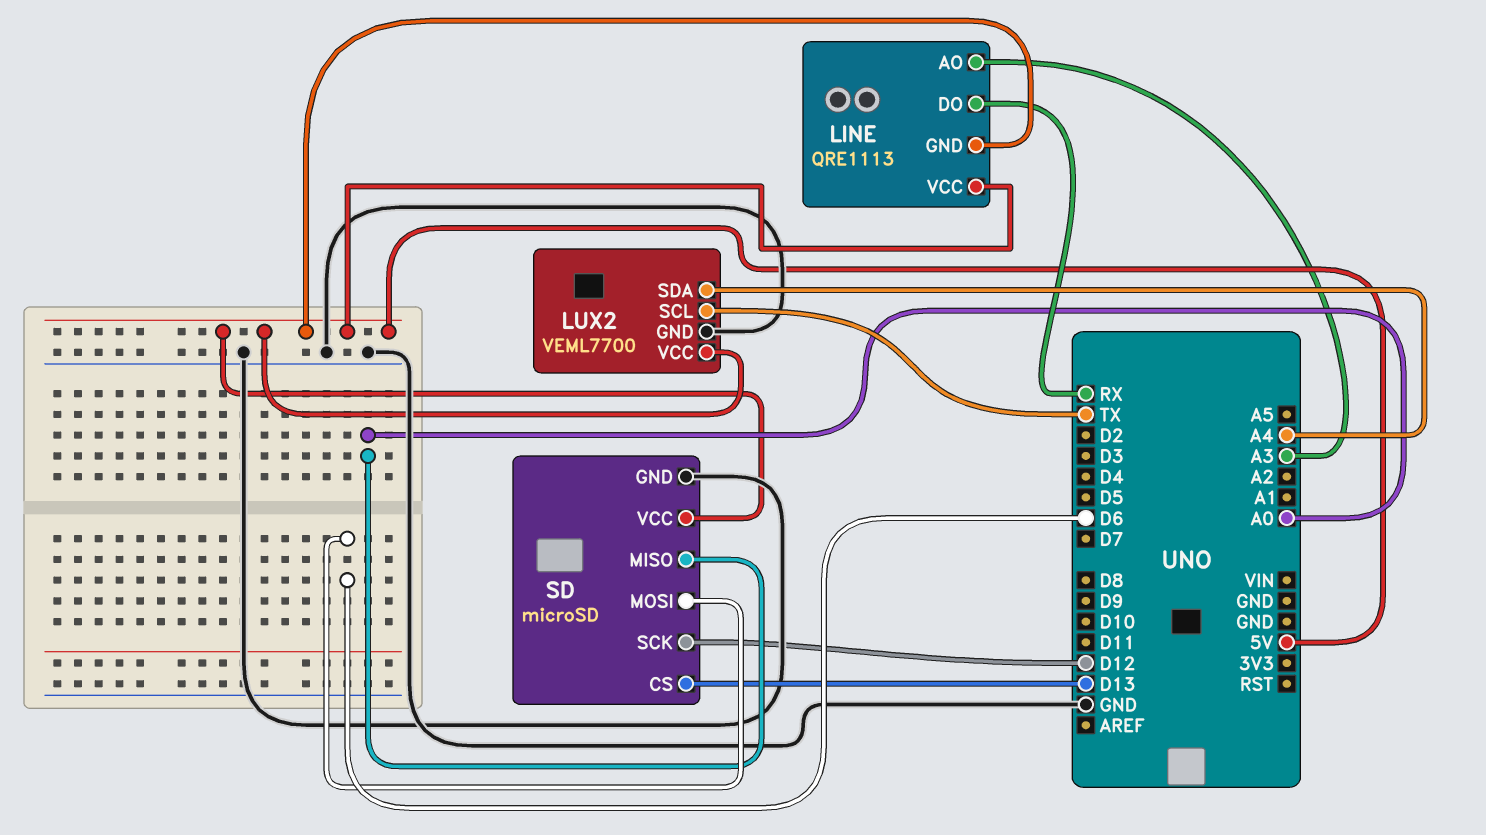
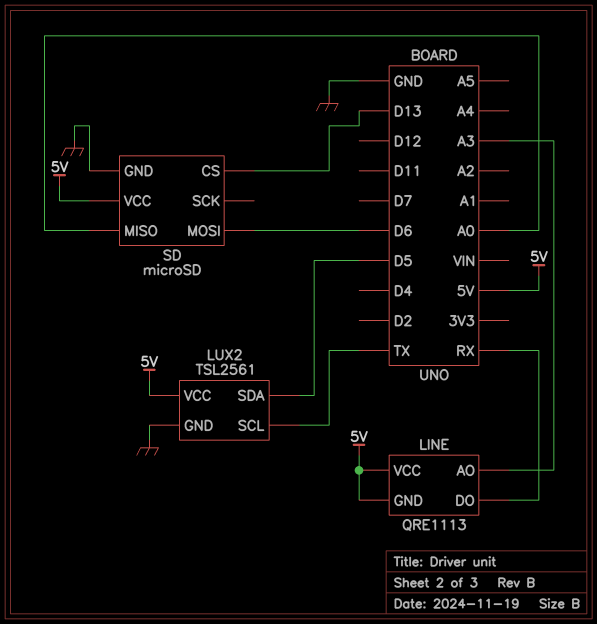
LUX2: VEML7700 -> TSL2561
LUX2 pin SDA: A4 -> D5
SD pin SCK: D12 -> none

